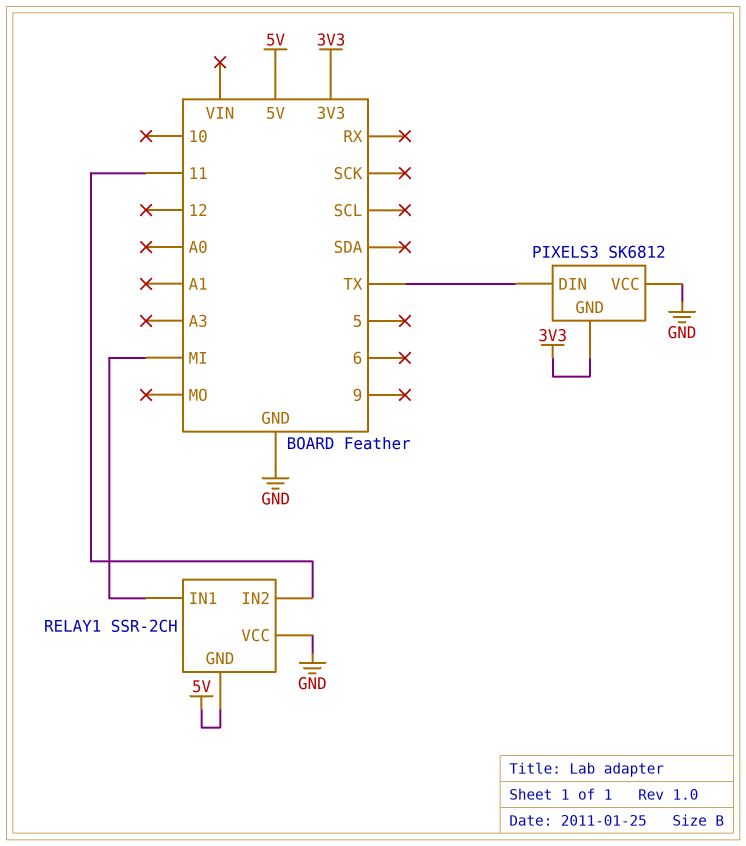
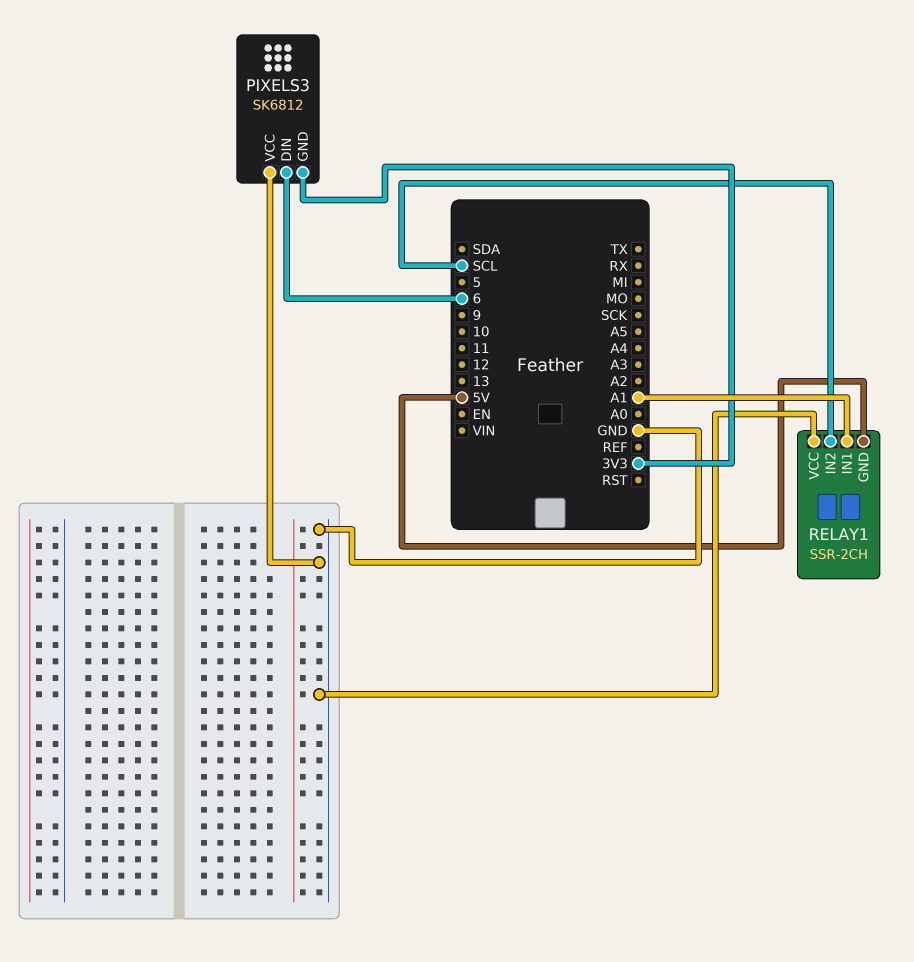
PIXELS3 pin DIN: TX -> 6
RELAY1 pin IN1: MI -> A1
RELAY1 pin IN2: 11 -> SCL

